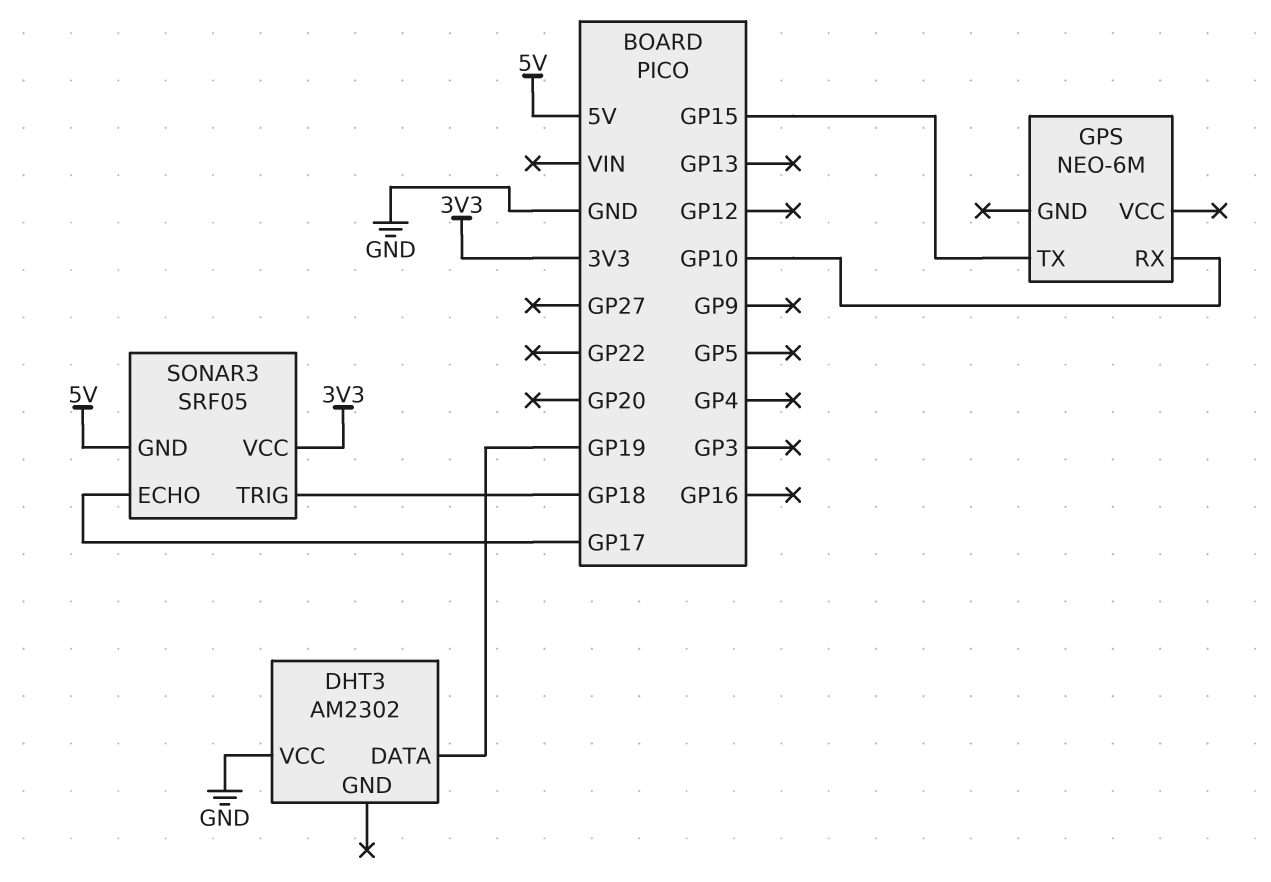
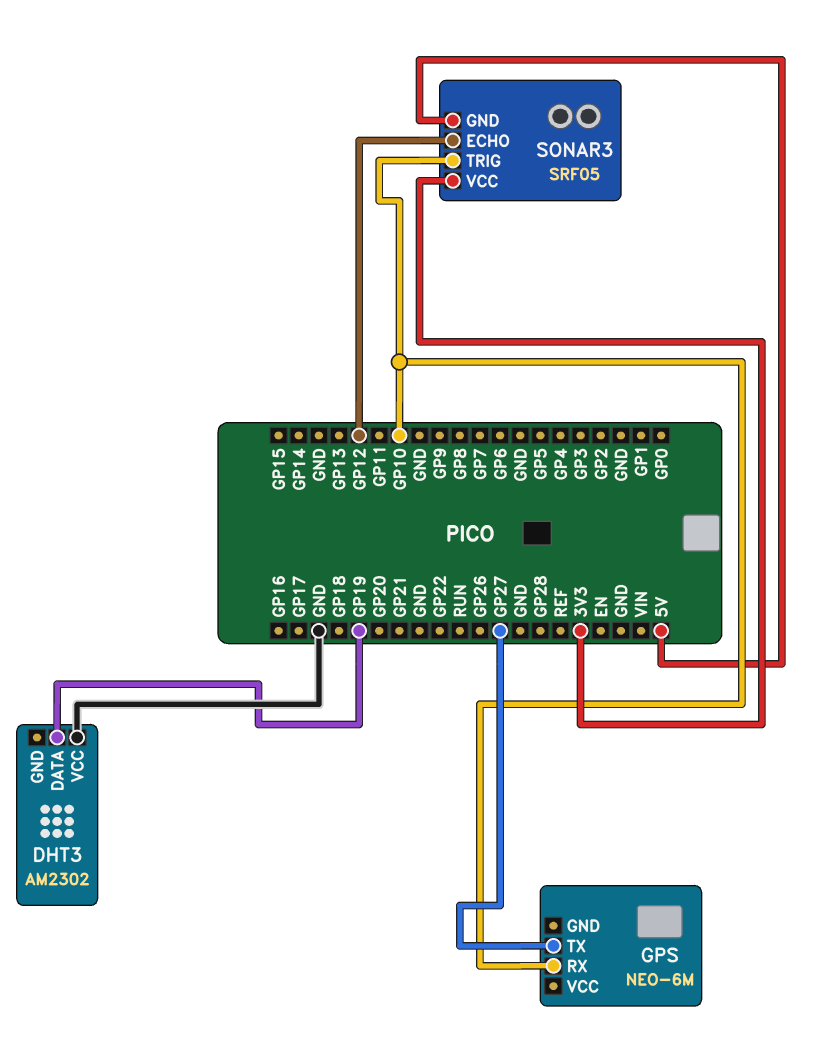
GPS pin TX: GP15 -> GP27
SONAR3 pin ECHO: GP17 -> GP12
SONAR3 pin TRIG: GP18 -> GP10

